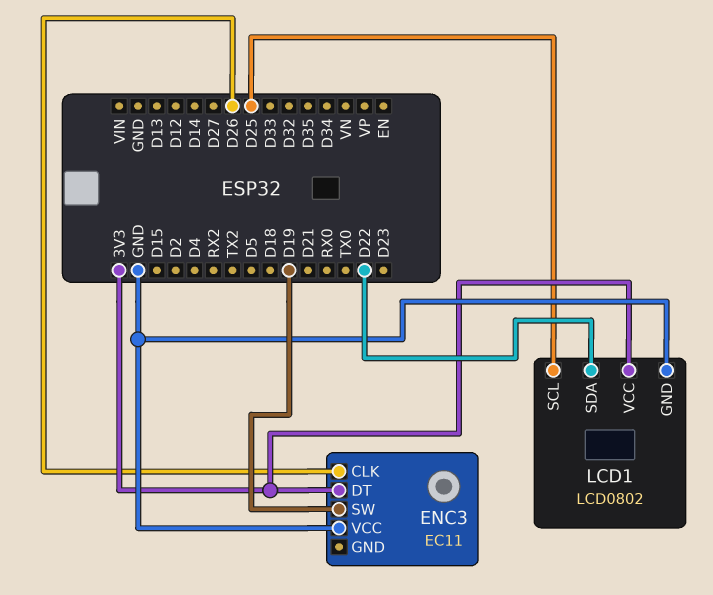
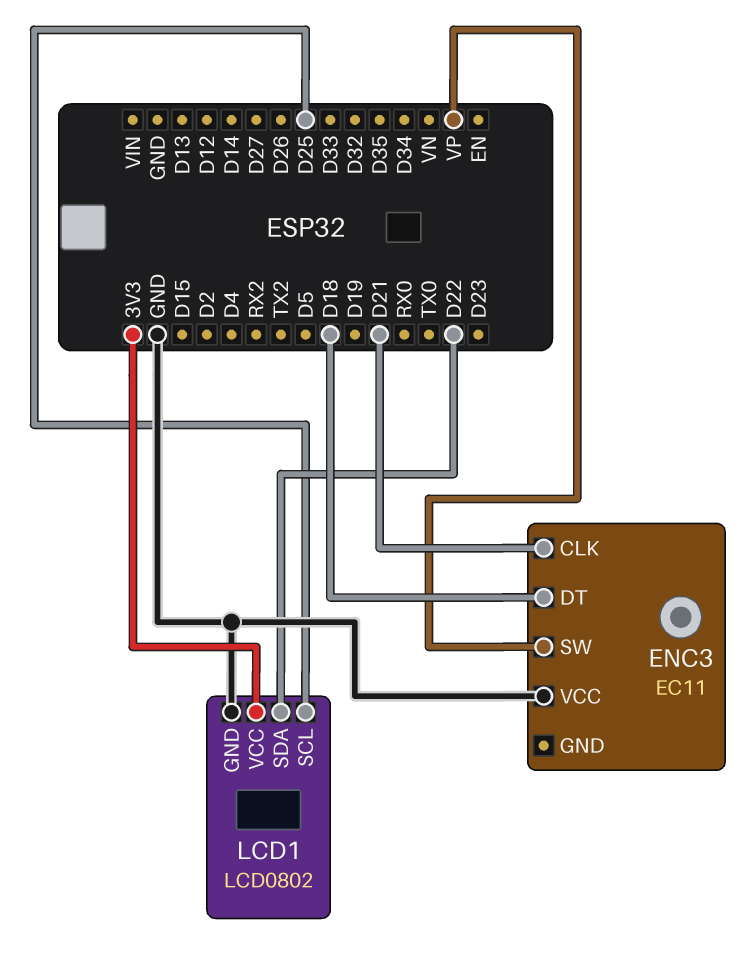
ENC3 pin CLK: D26 -> D21
ENC3 pin DT: 3V3 -> D18
ENC3 pin SW: D19 -> VP

